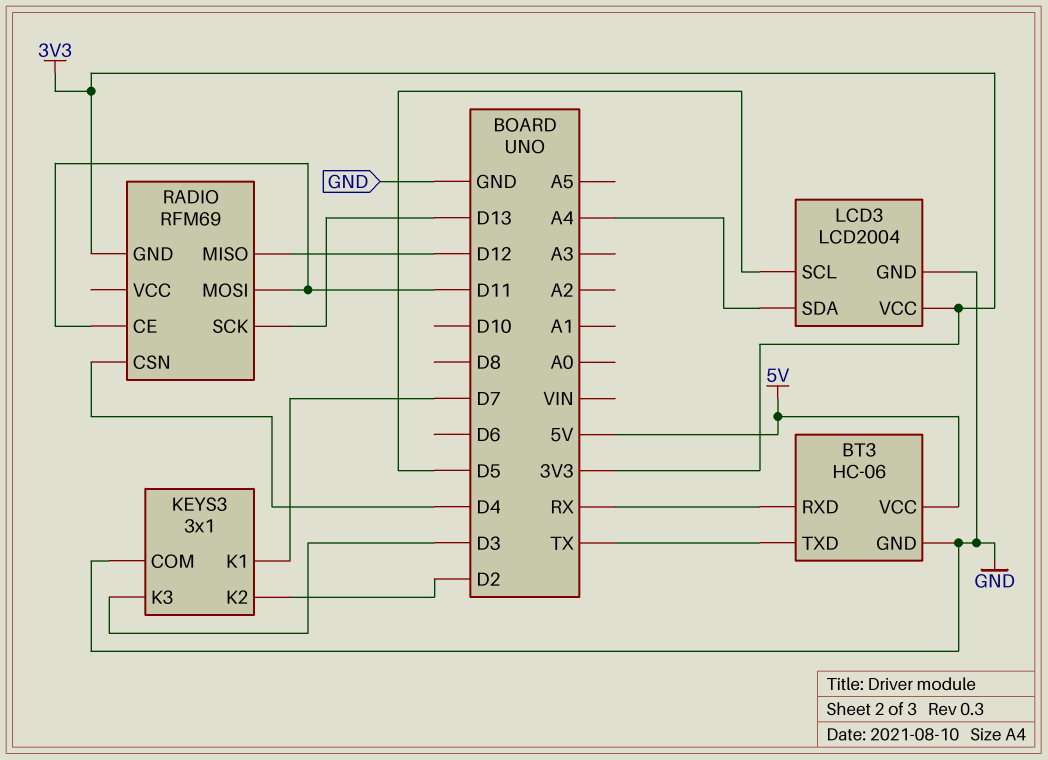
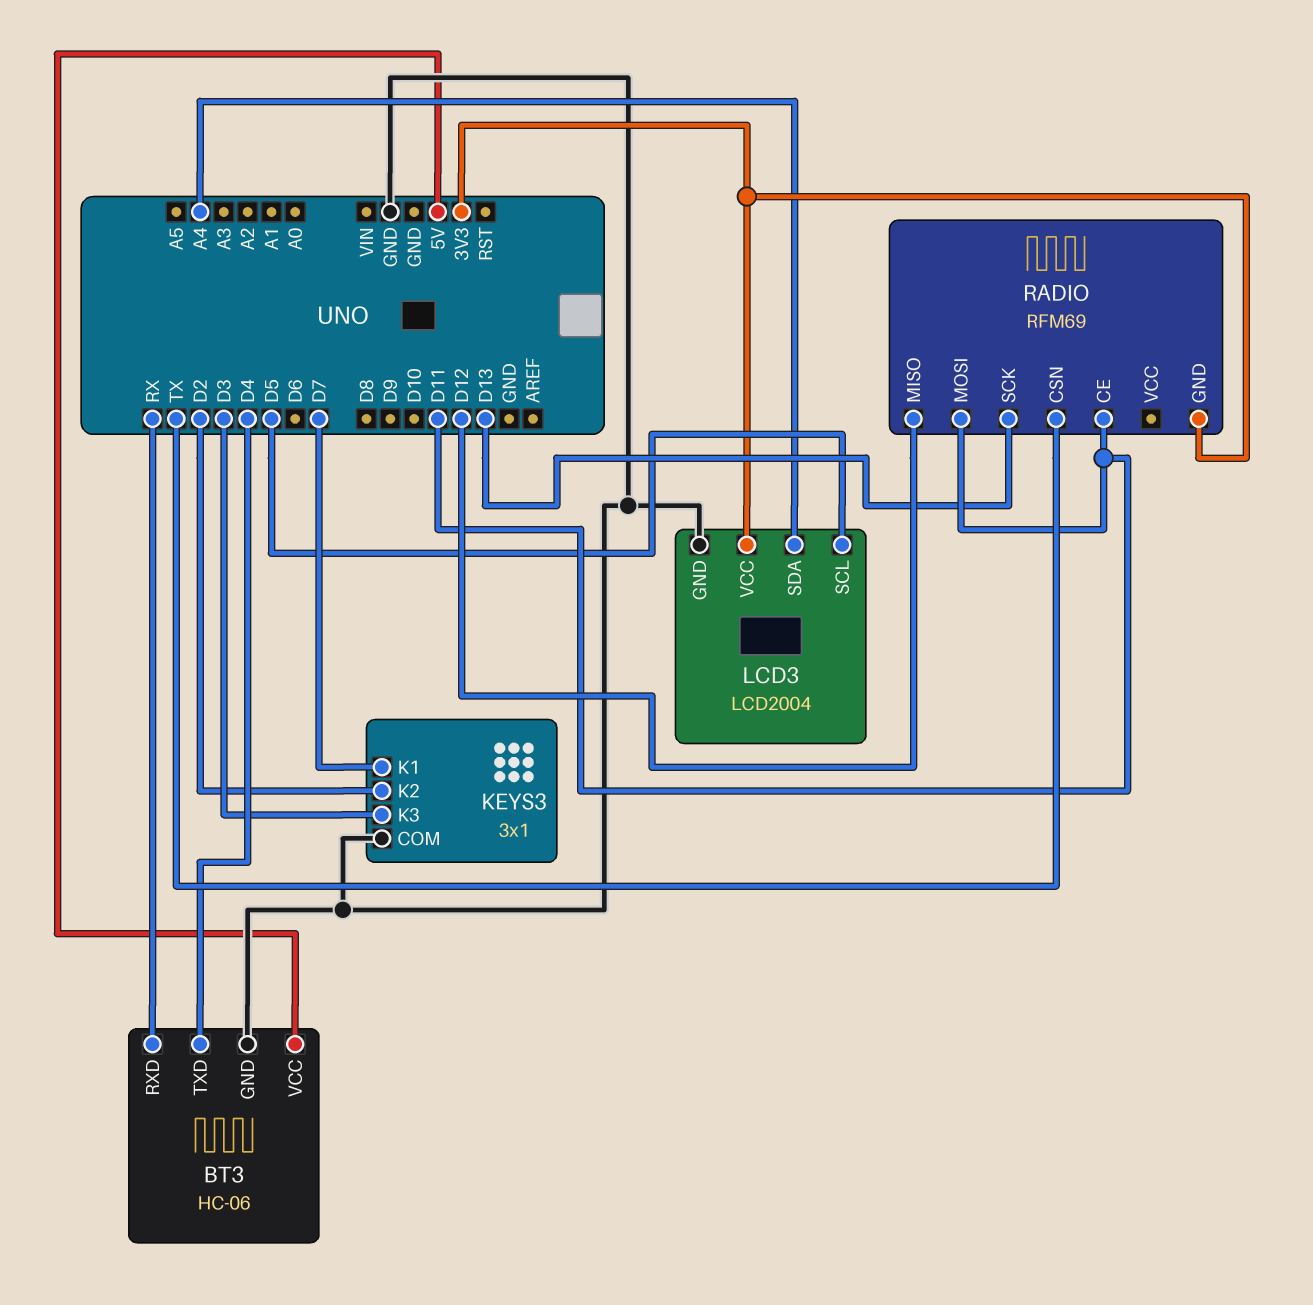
BT3 pin TXD: TX -> D4
RADIO pin CSN: D4 -> TX

